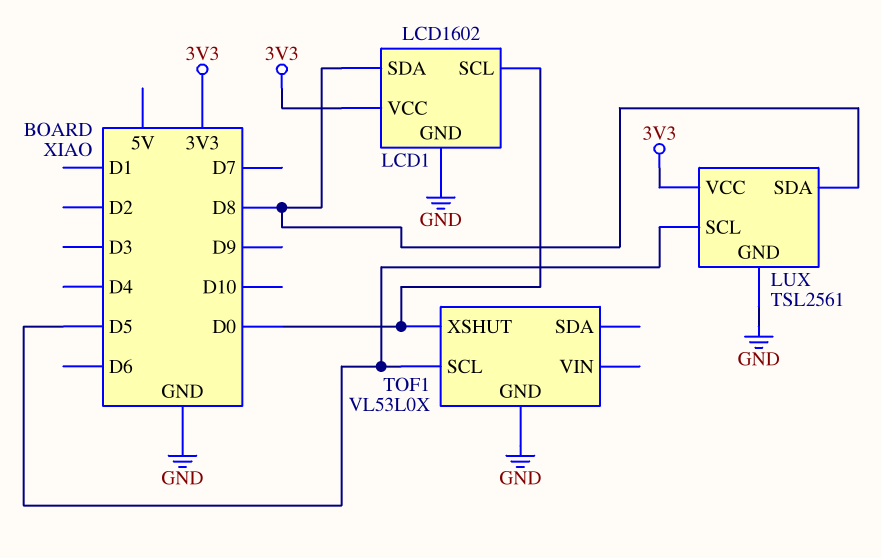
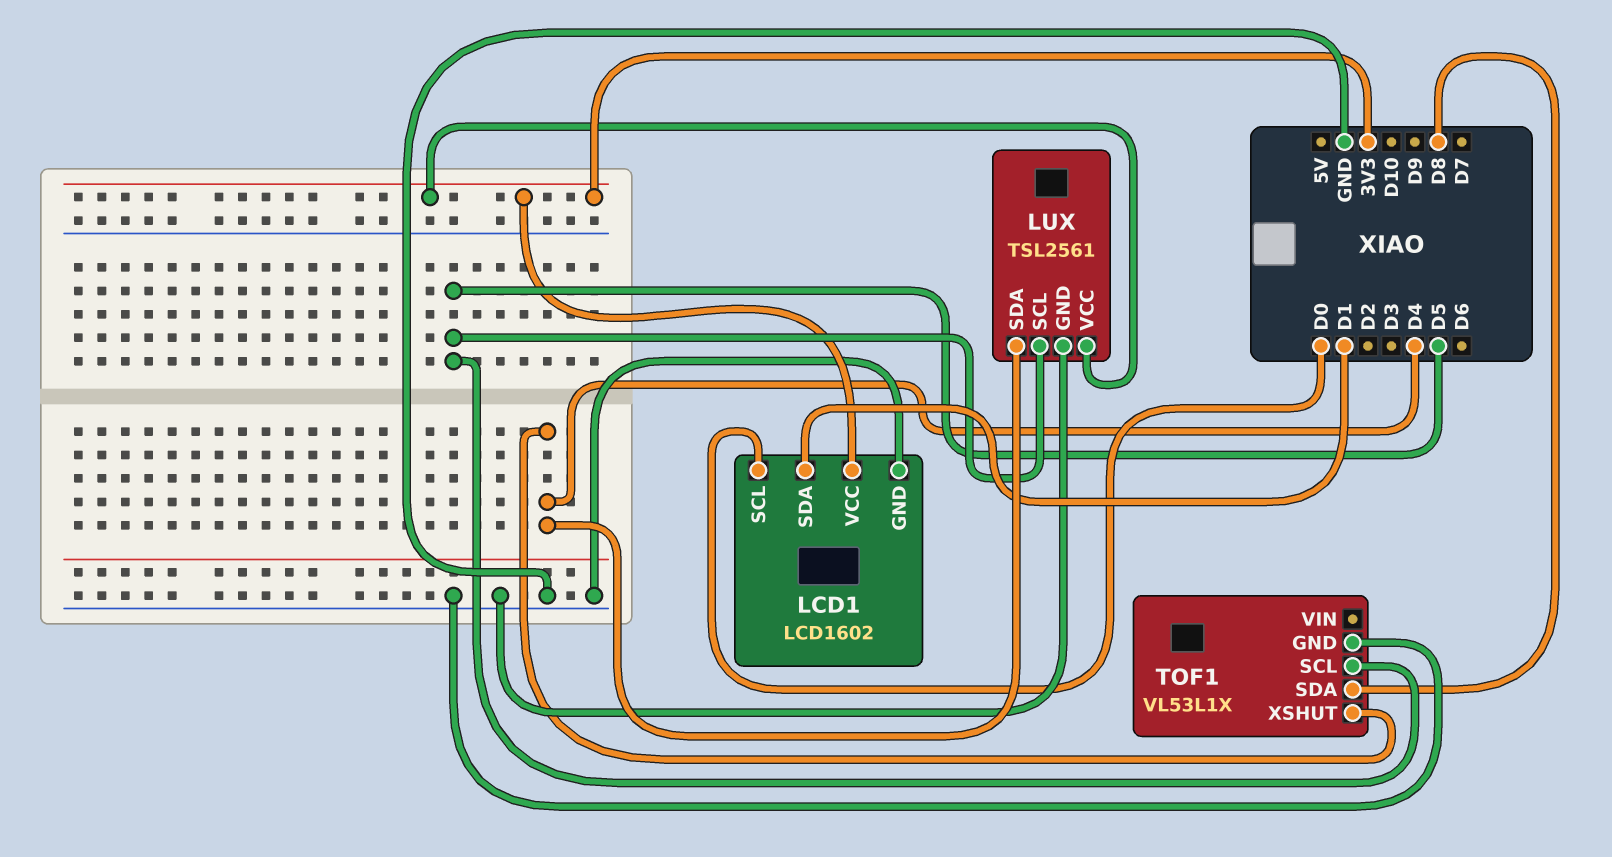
LCD1 pin SDA: D8 -> D1
LUX pin SDA: D8 -> D4
TOF1: VL53L0X -> VL53L1X
TOF1 pin SDA: none -> D8
TOF1 pin XSHUT: D0 -> D4

